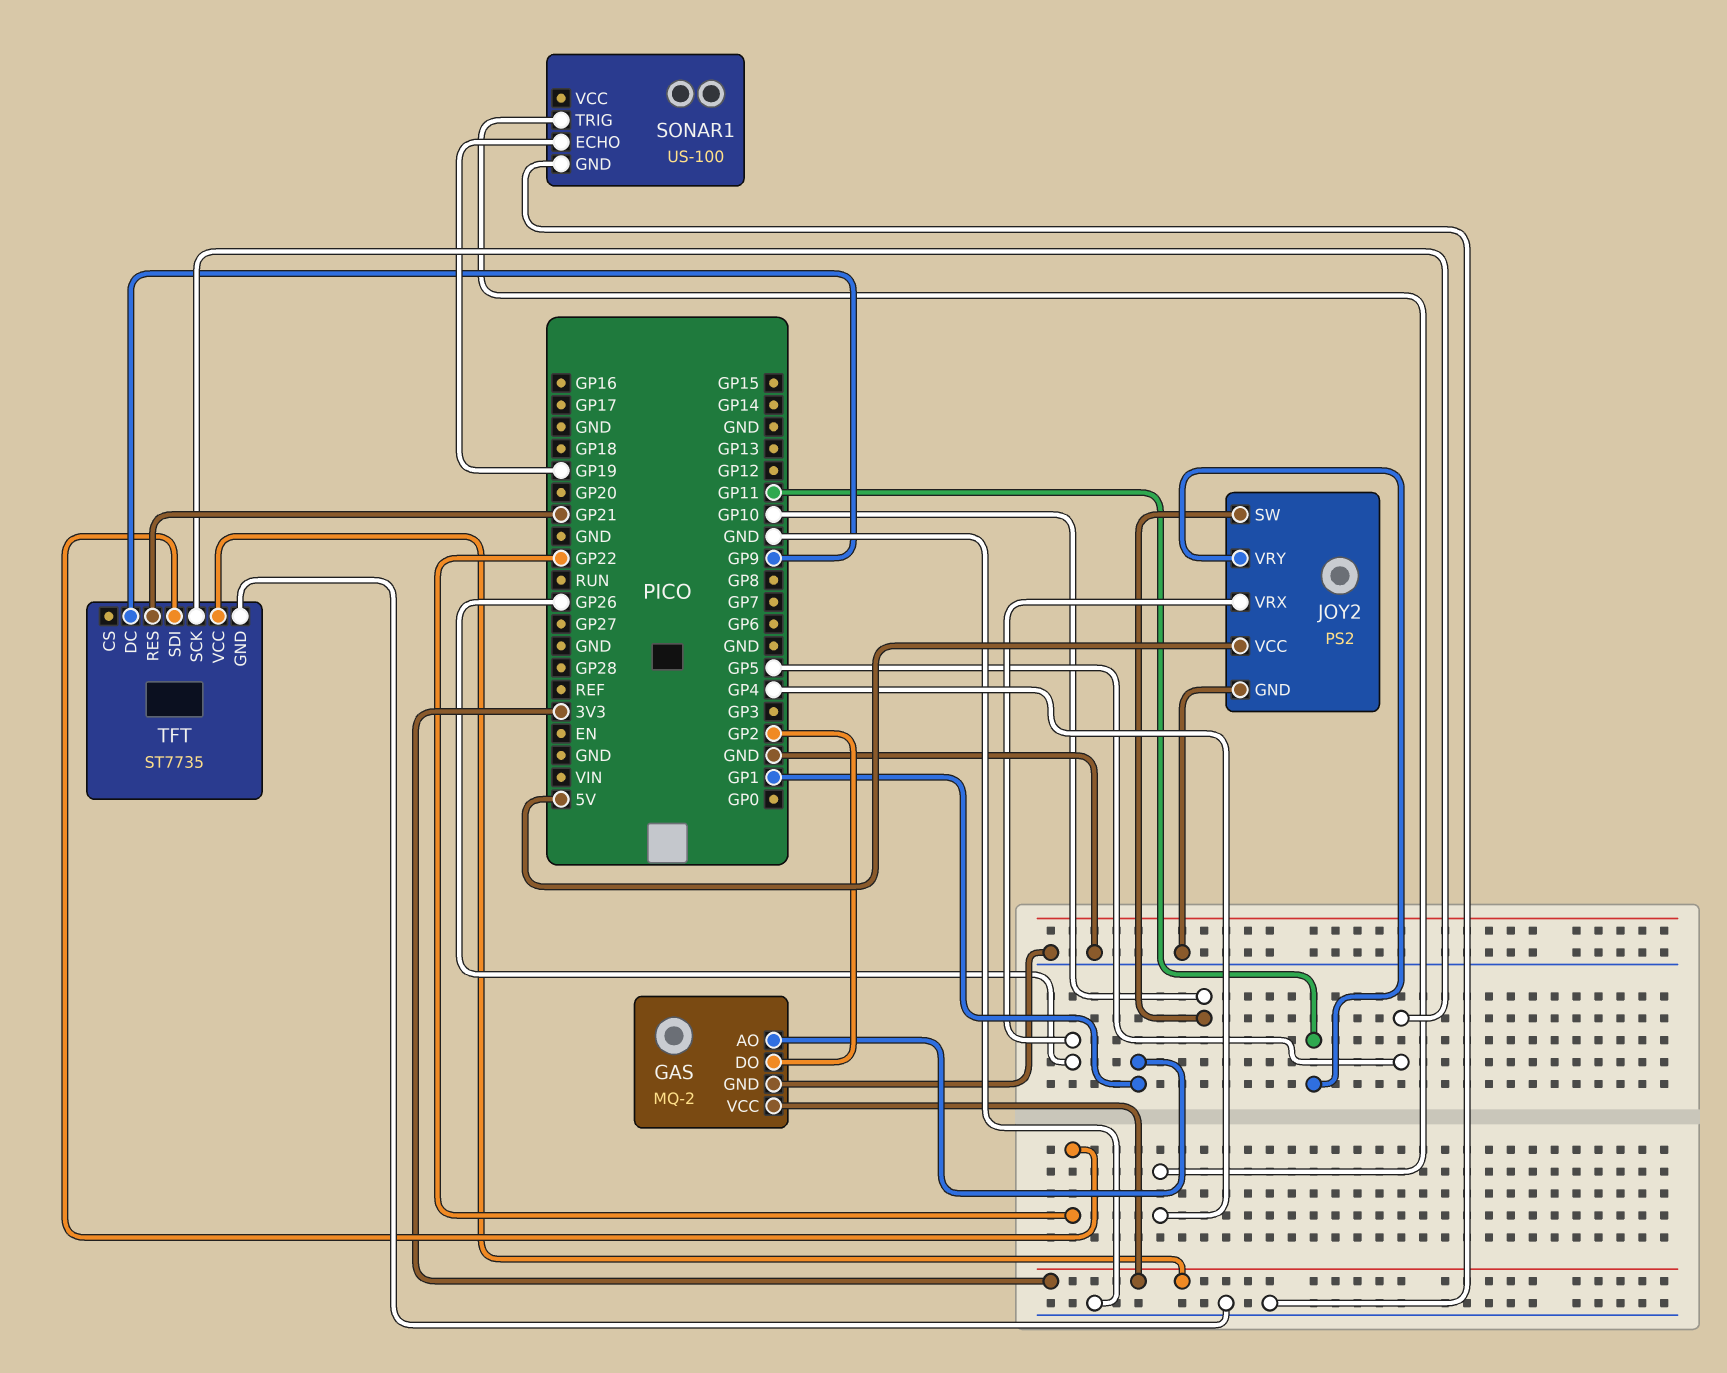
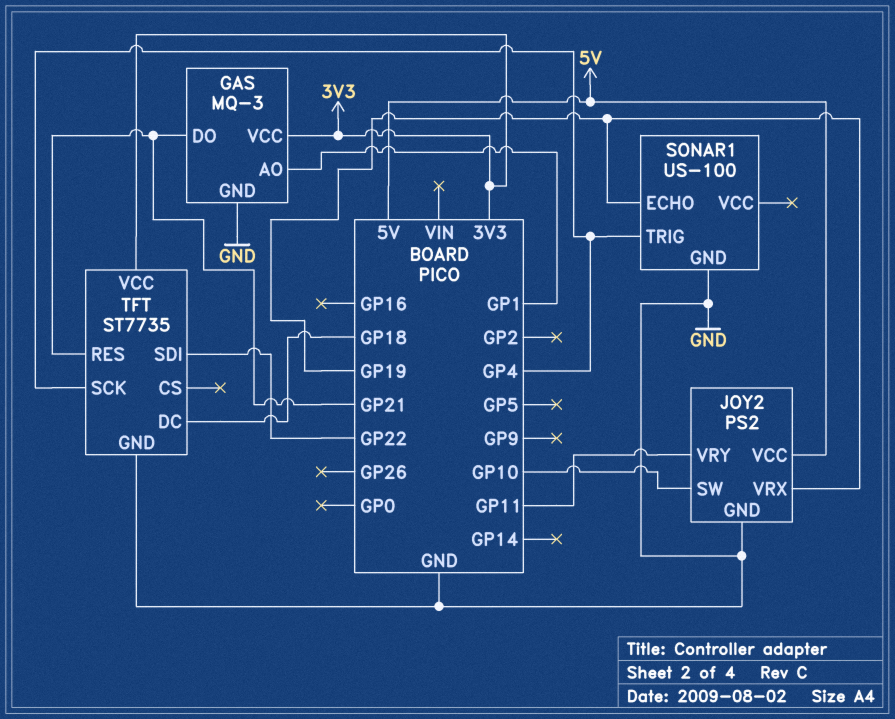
GAS: MQ-2 -> MQ-3
GAS pin DO: GP2 -> GP21
JOY2 pin VRX: GP26 -> GP19
TFT pin DC: GP9 -> GP18
TFT pin SCK: GP5 -> GP4

